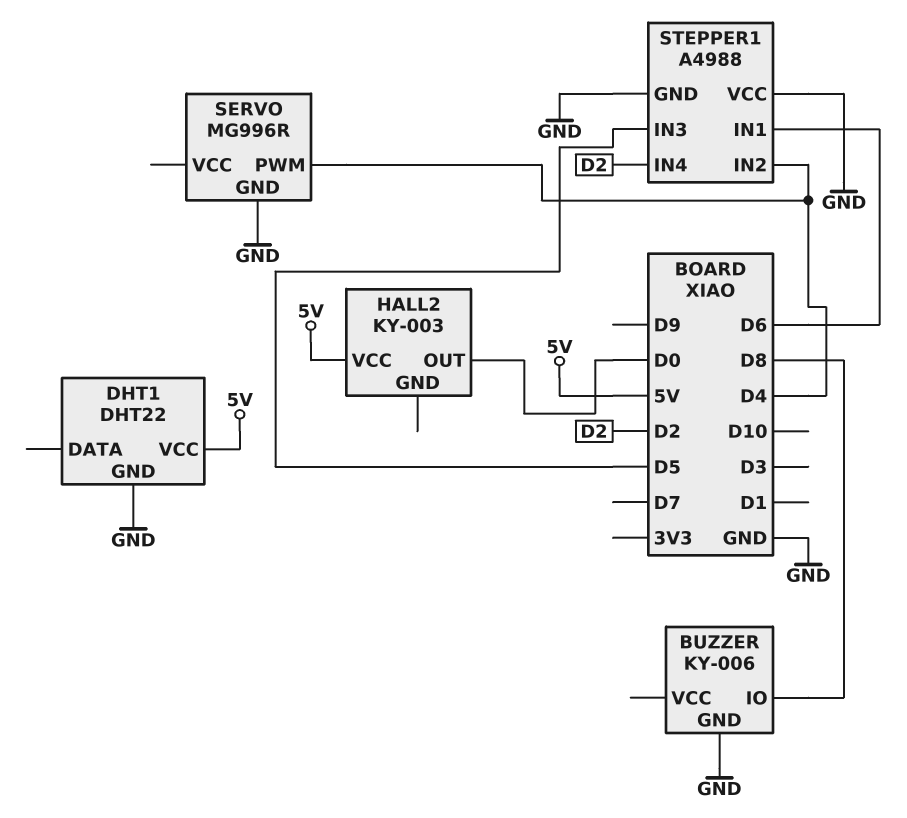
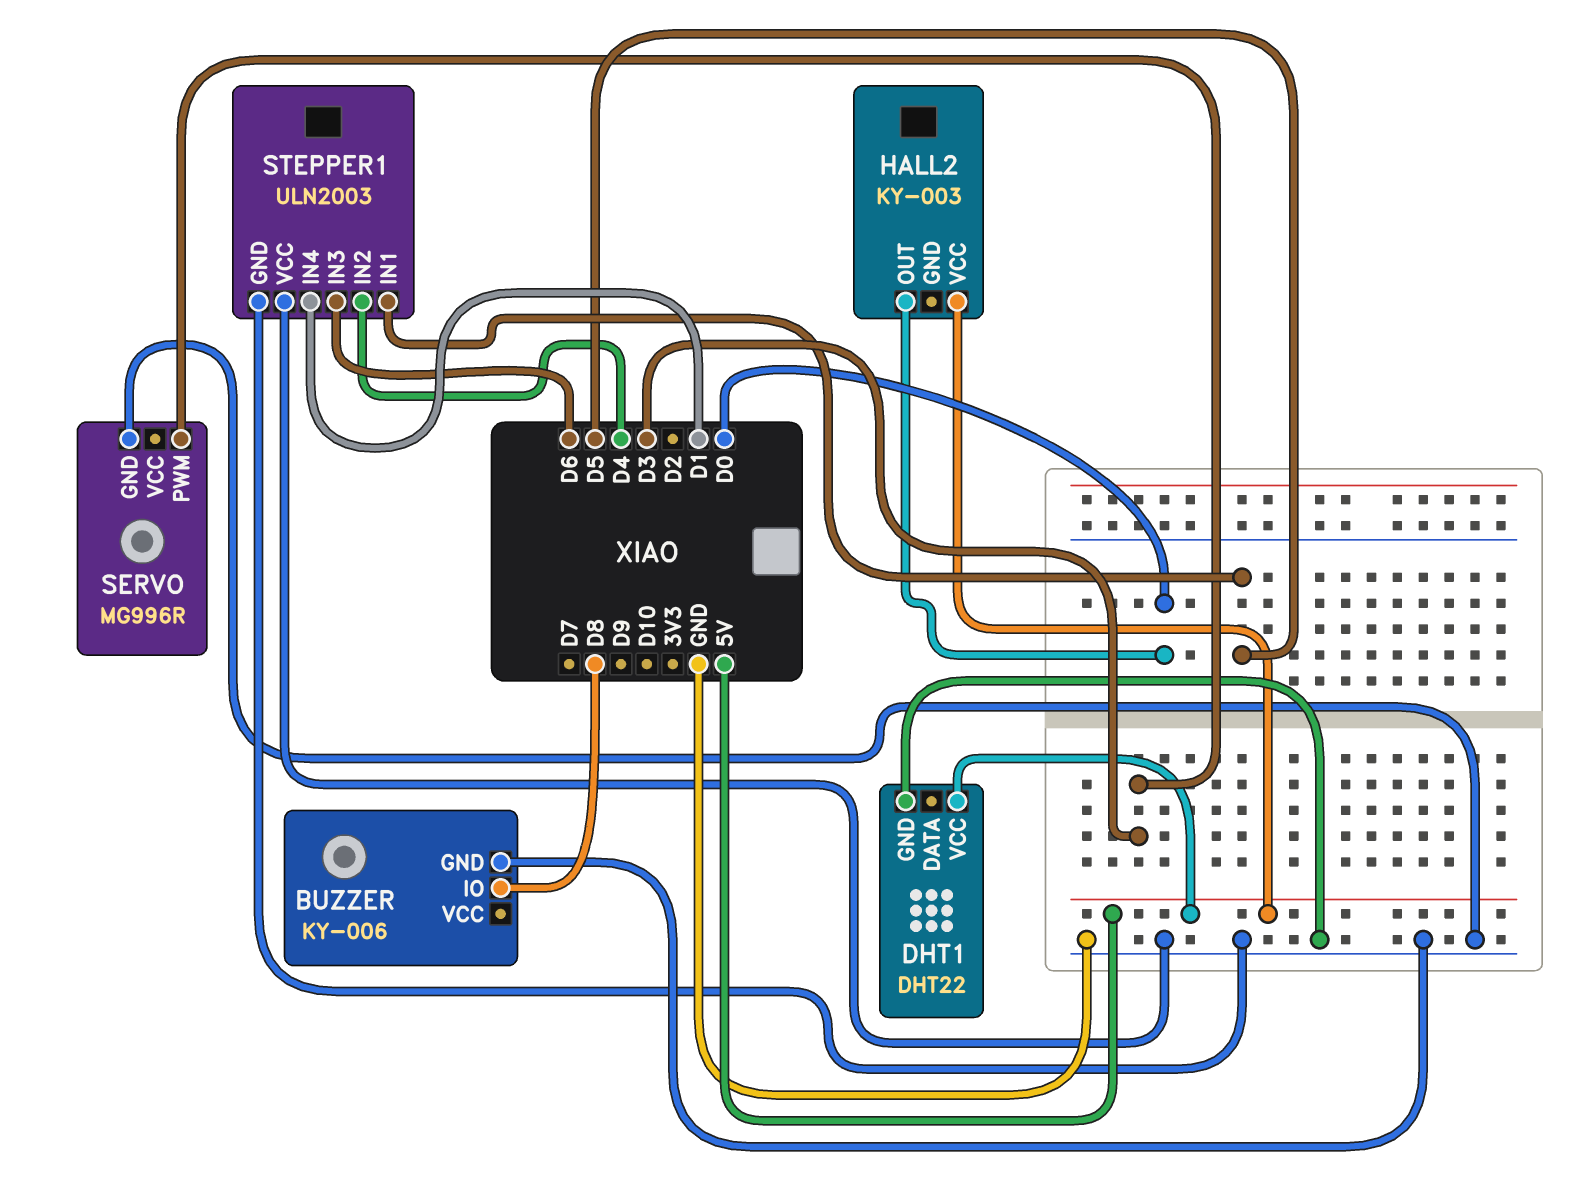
SERVO pin PWM: D4 -> D3
STEPPER1: A4988 -> ULN2003
STEPPER1 pin IN1: D6 -> D5
STEPPER1 pin IN3: D5 -> D6
STEPPER1 pin IN4: D2 -> D1

